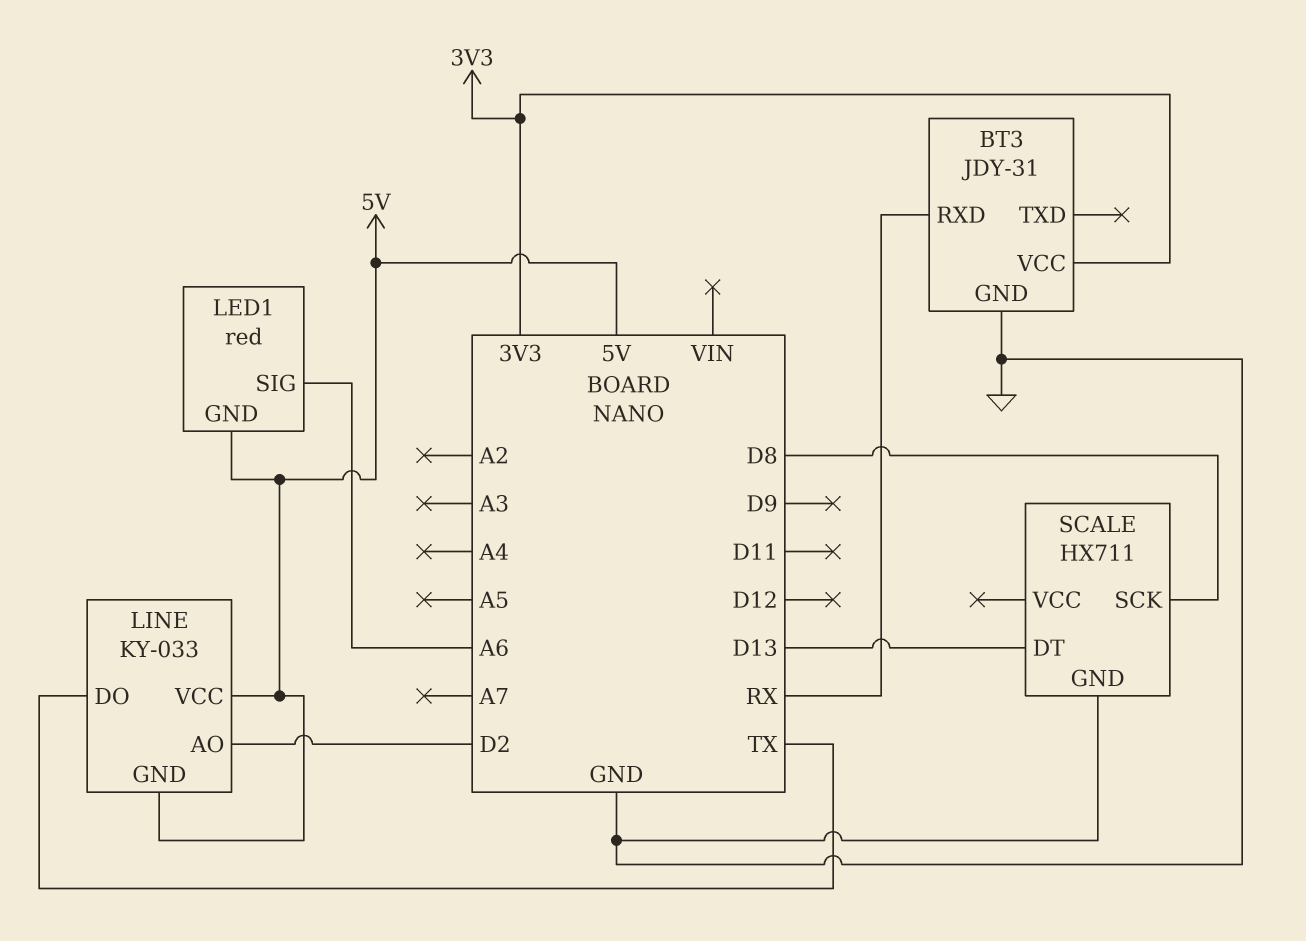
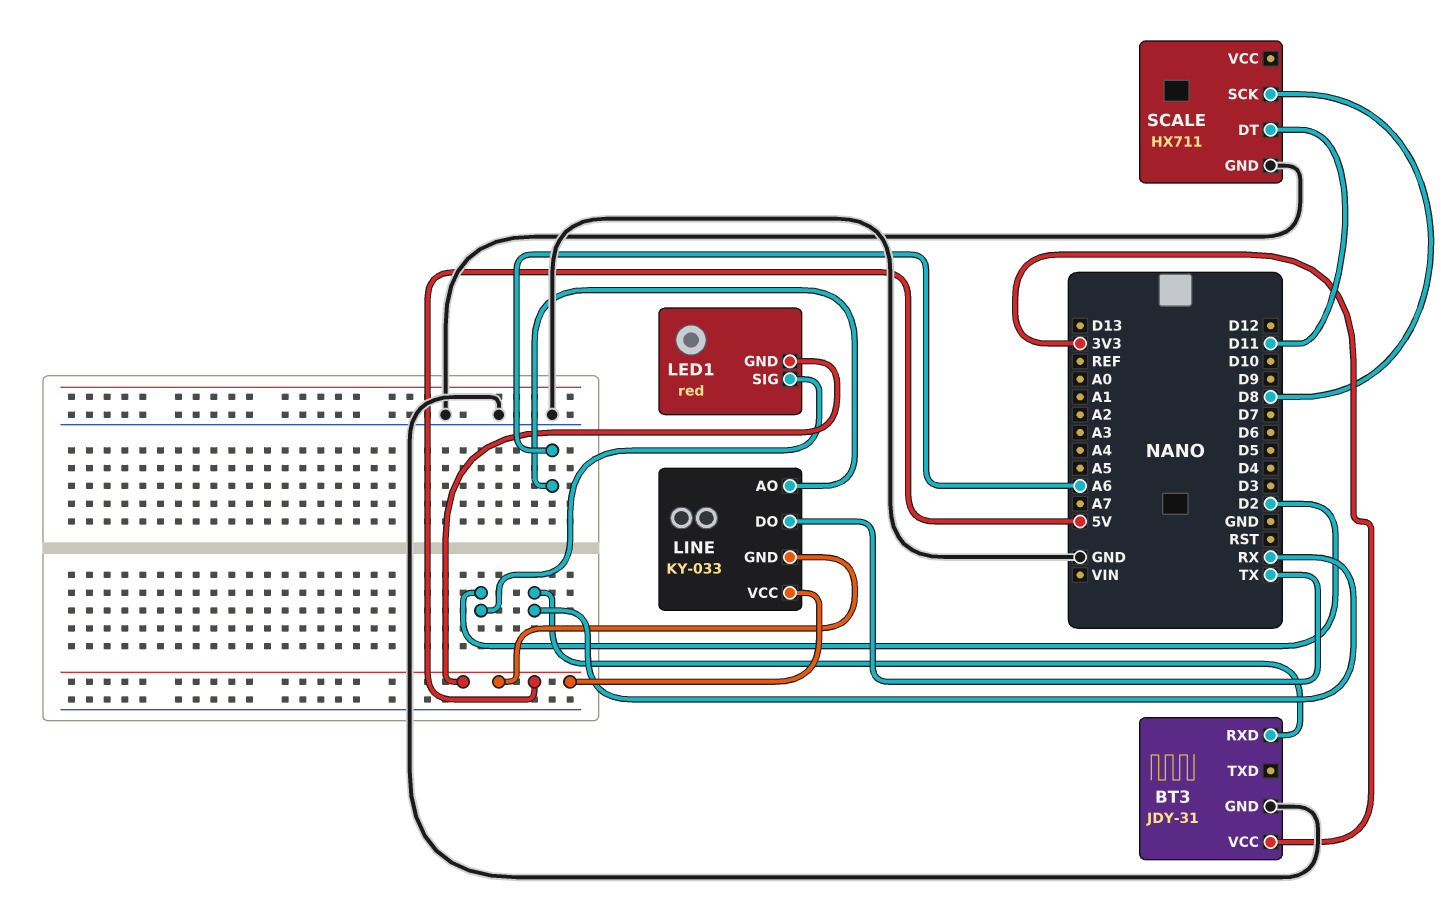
LED1 pin SIG: A6 -> D2
LINE pin AO: D2 -> A6
SCALE pin DT: D13 -> D11

